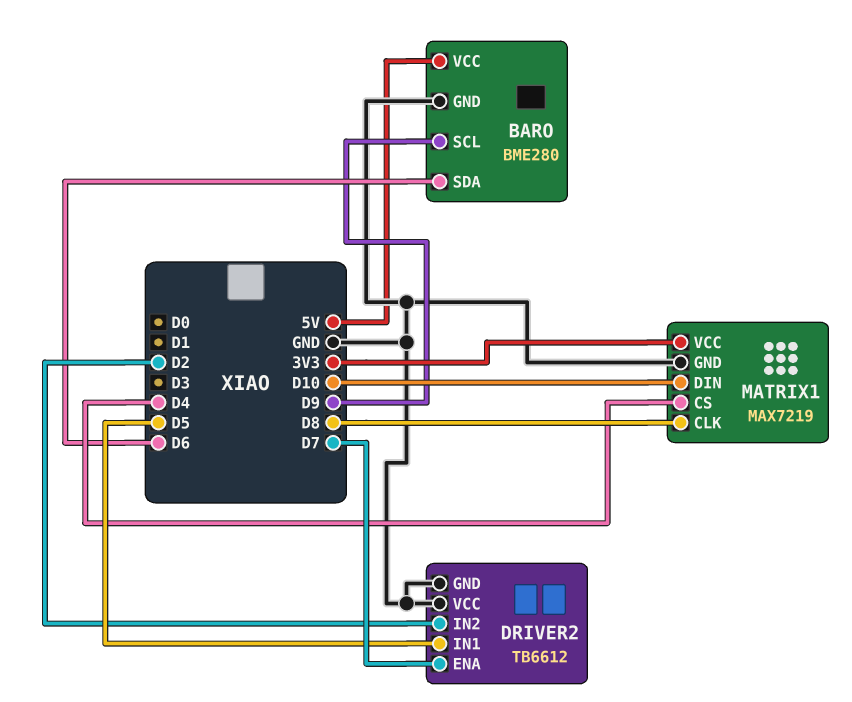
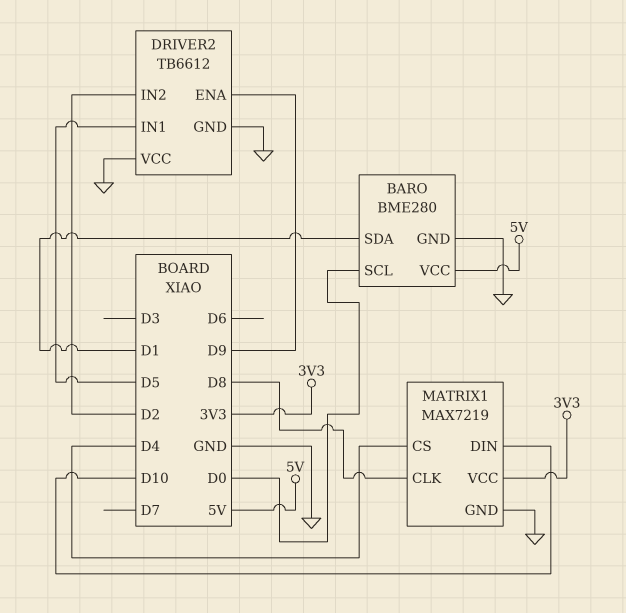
BARO pin SCL: D9 -> D0
BARO pin SDA: D6 -> D1
DRIVER2 pin ENA: D7 -> D9

